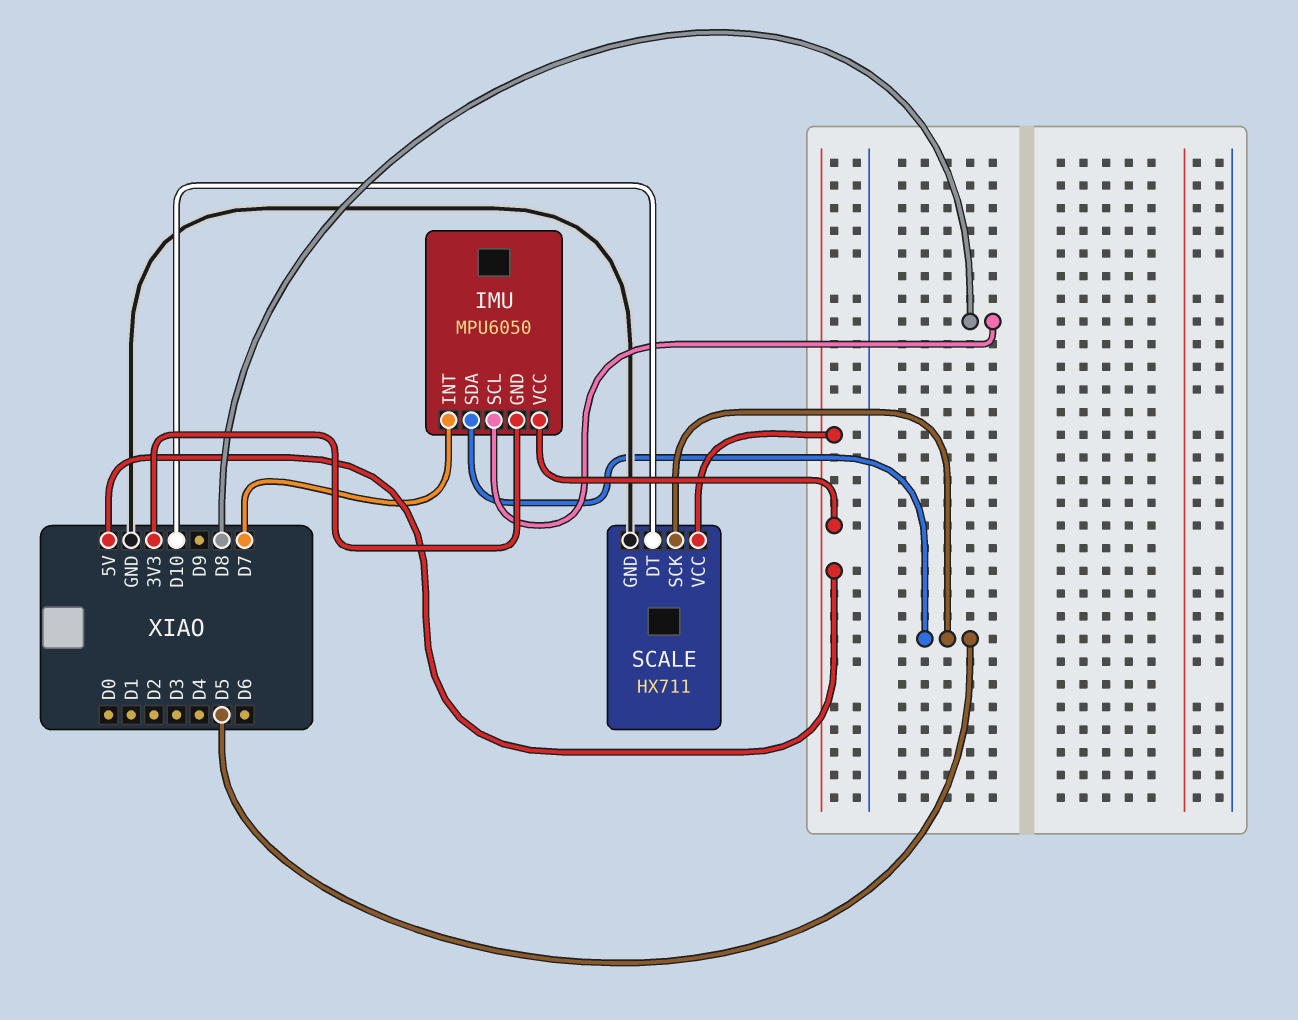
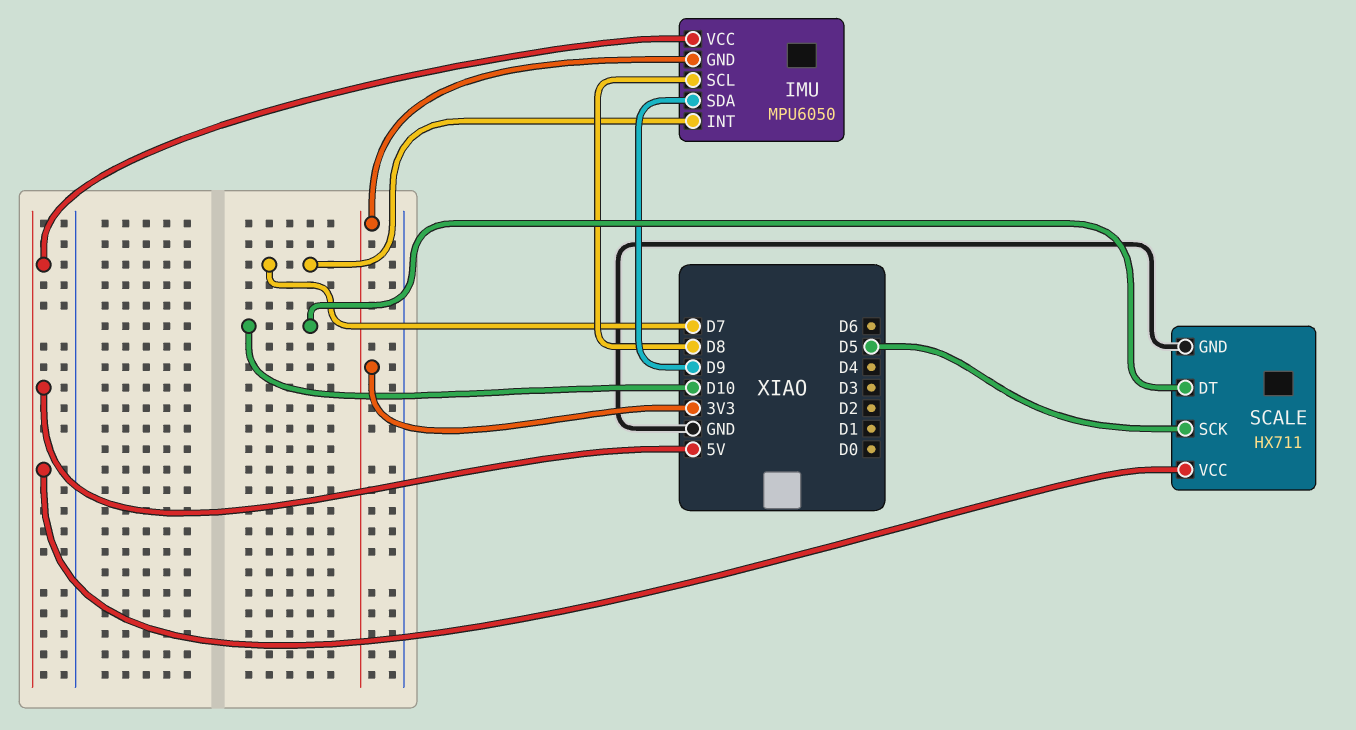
IMU pin SDA: D5 -> D9

